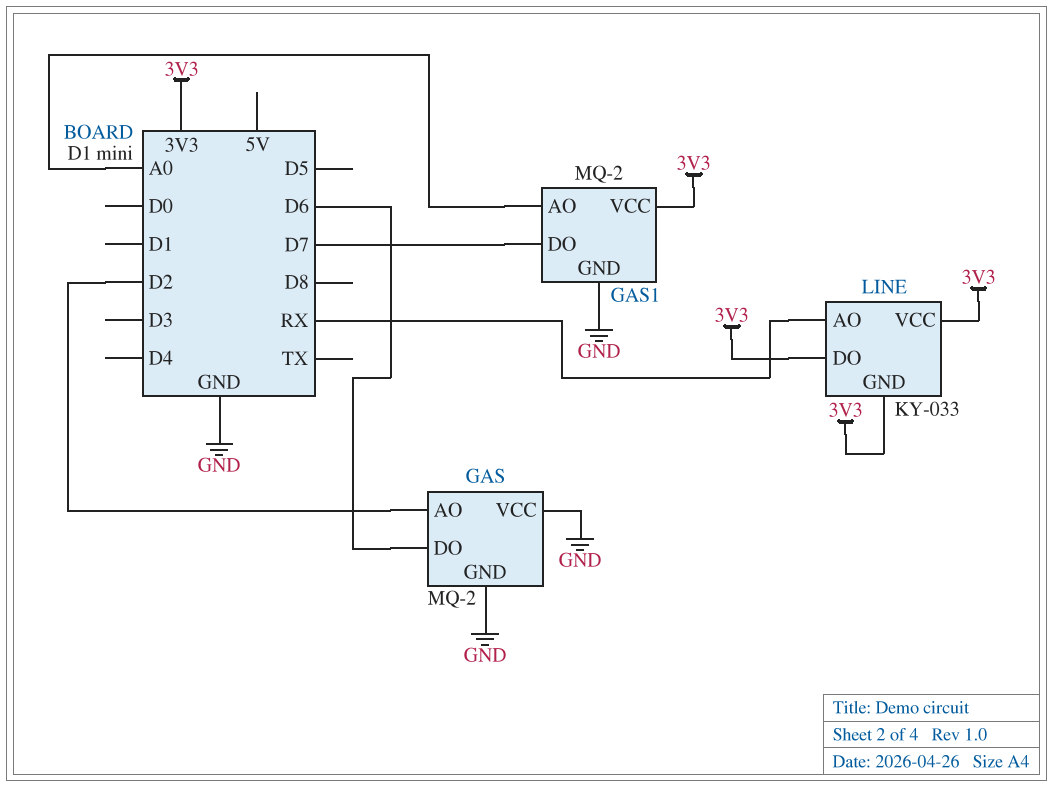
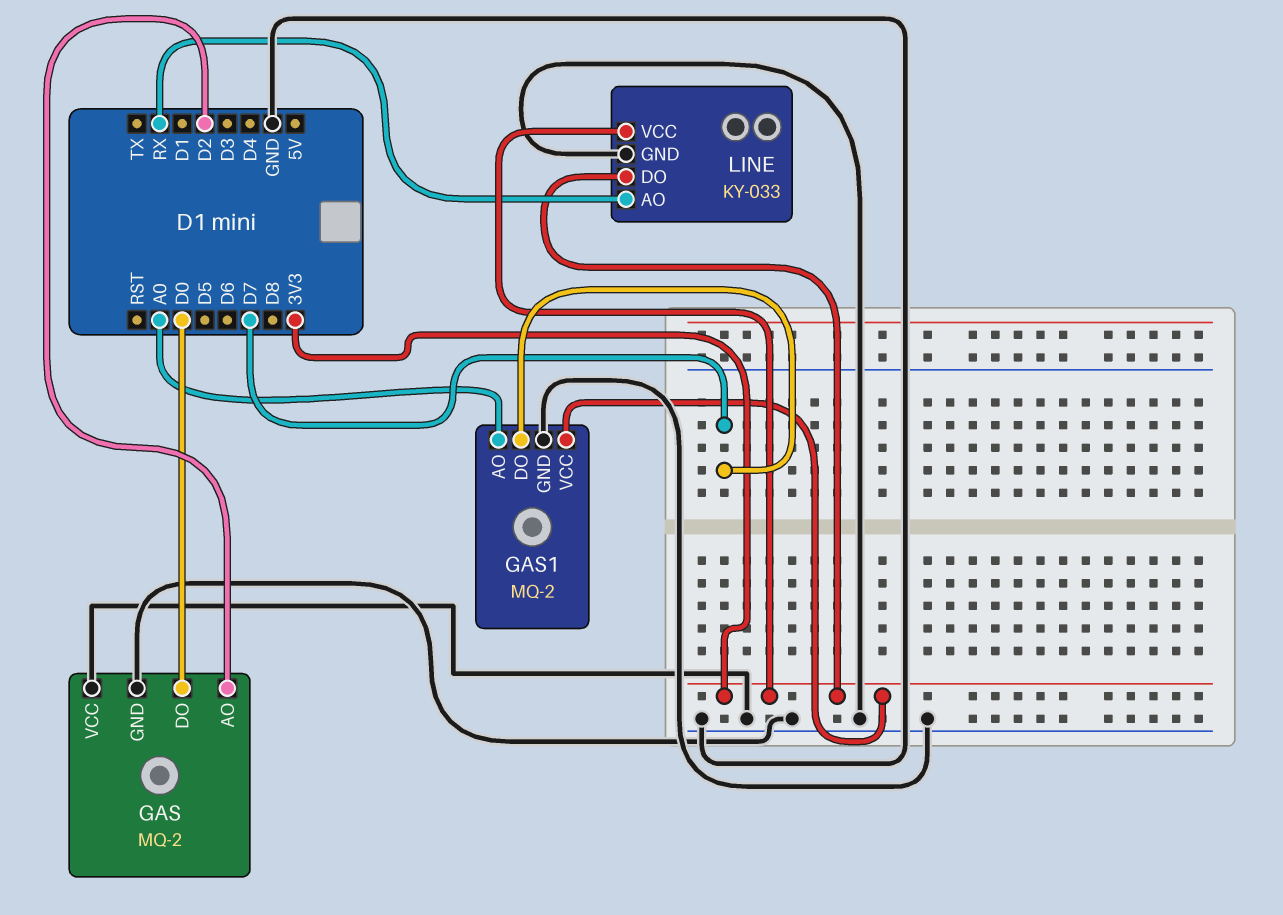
GAS pin DO: D6 -> D0
LINE pin GND: 3V3 -> GND

